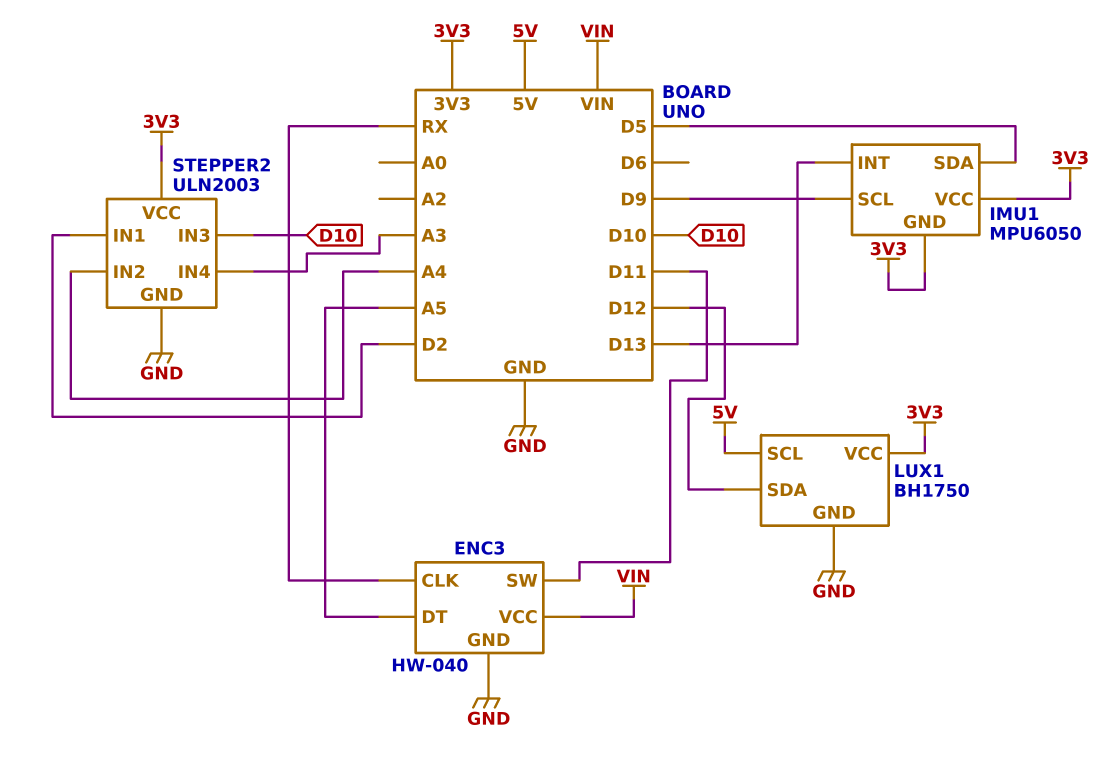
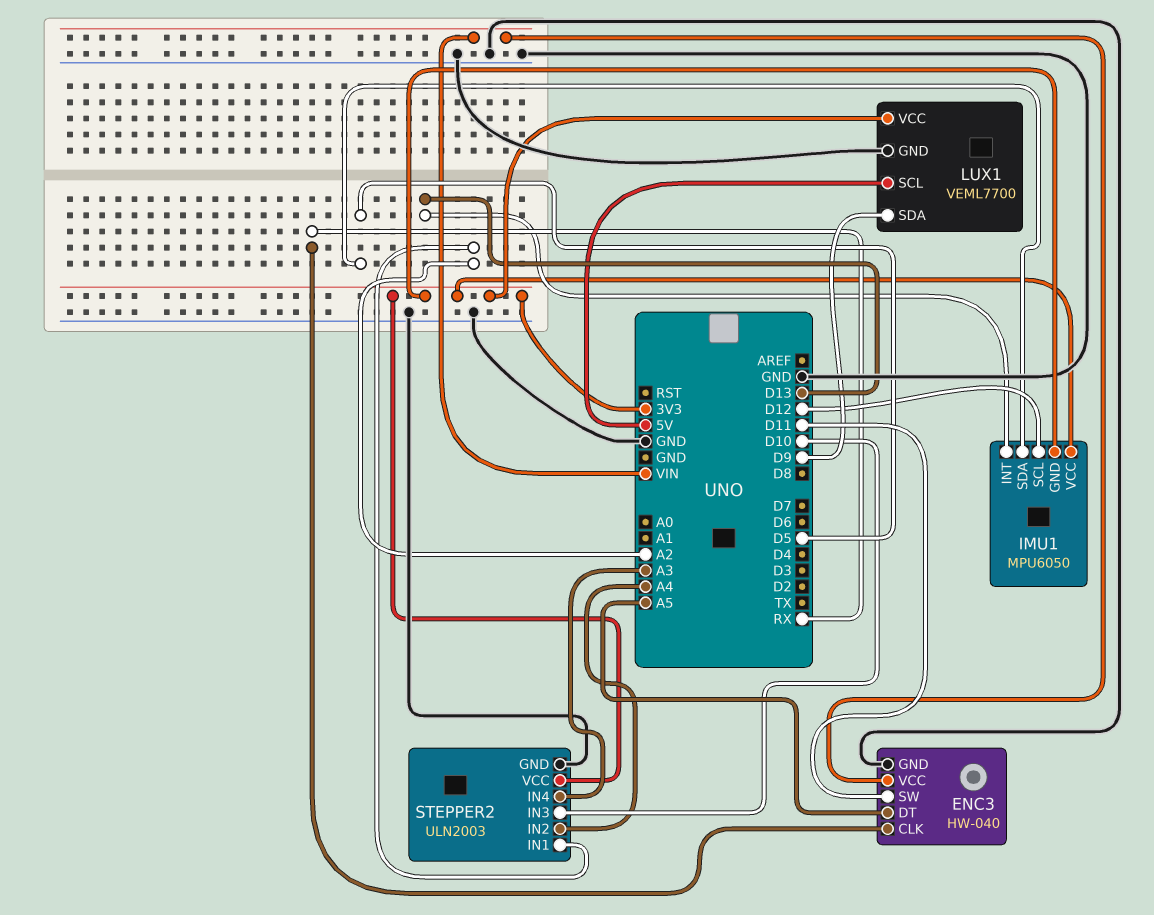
IMU1 pin SCL: D9 -> D12
LUX1: BH1750 -> VEML7700
LUX1 pin SDA: D12 -> D9
STEPPER2 pin IN1: D2 -> A2

